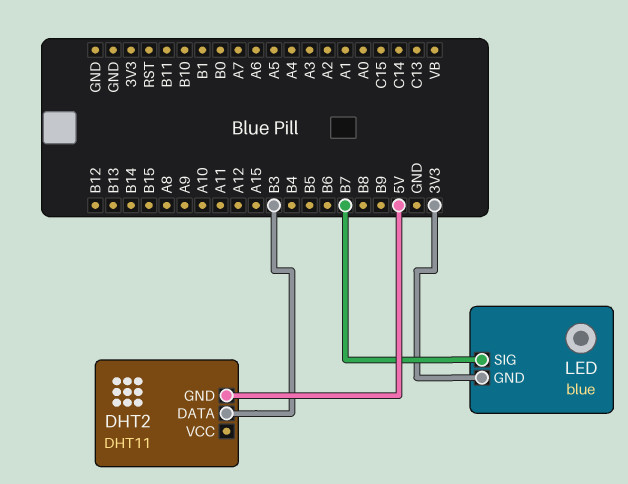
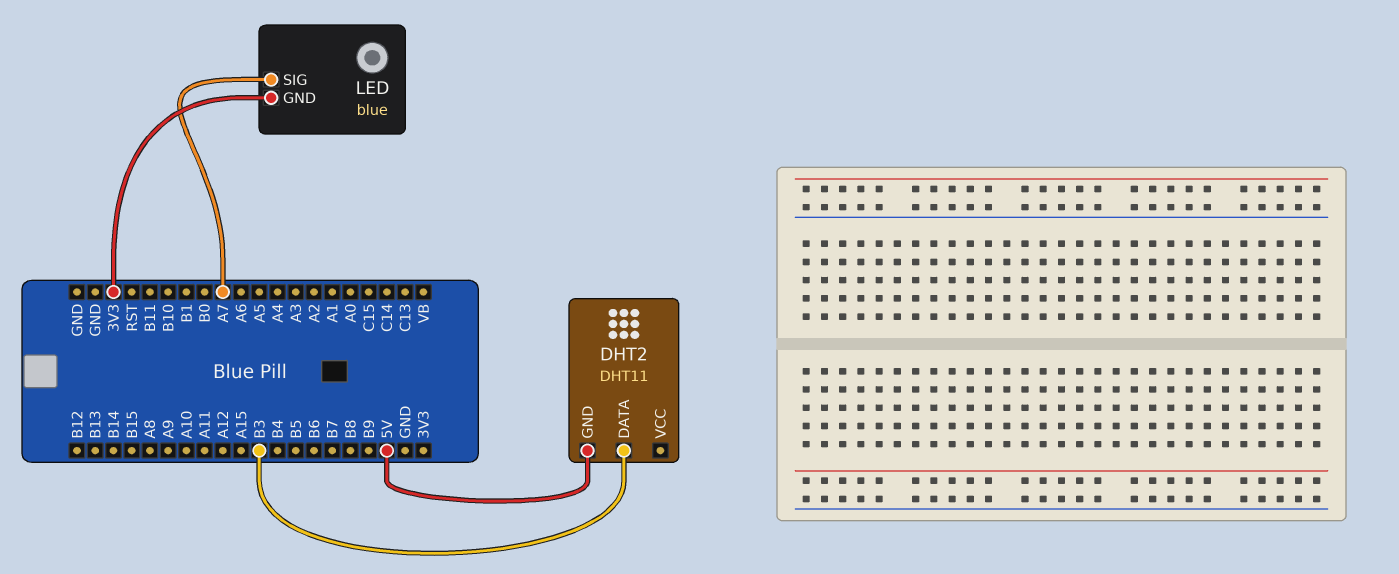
LED pin SIG: B7 -> A7

